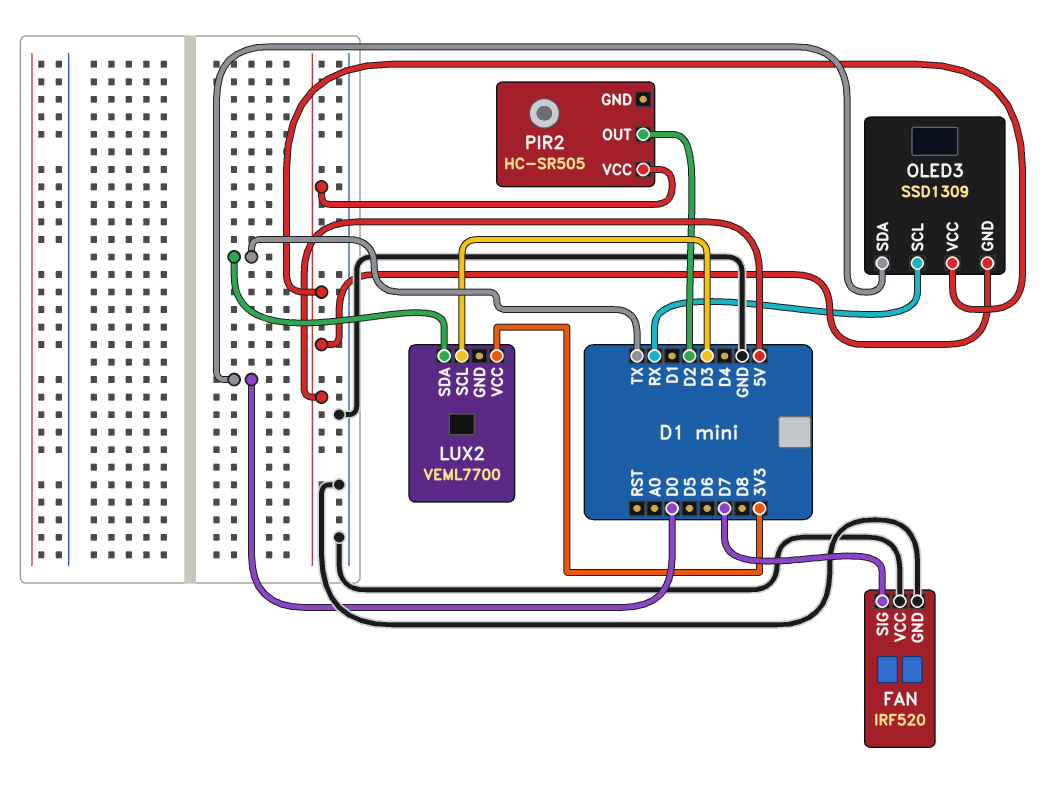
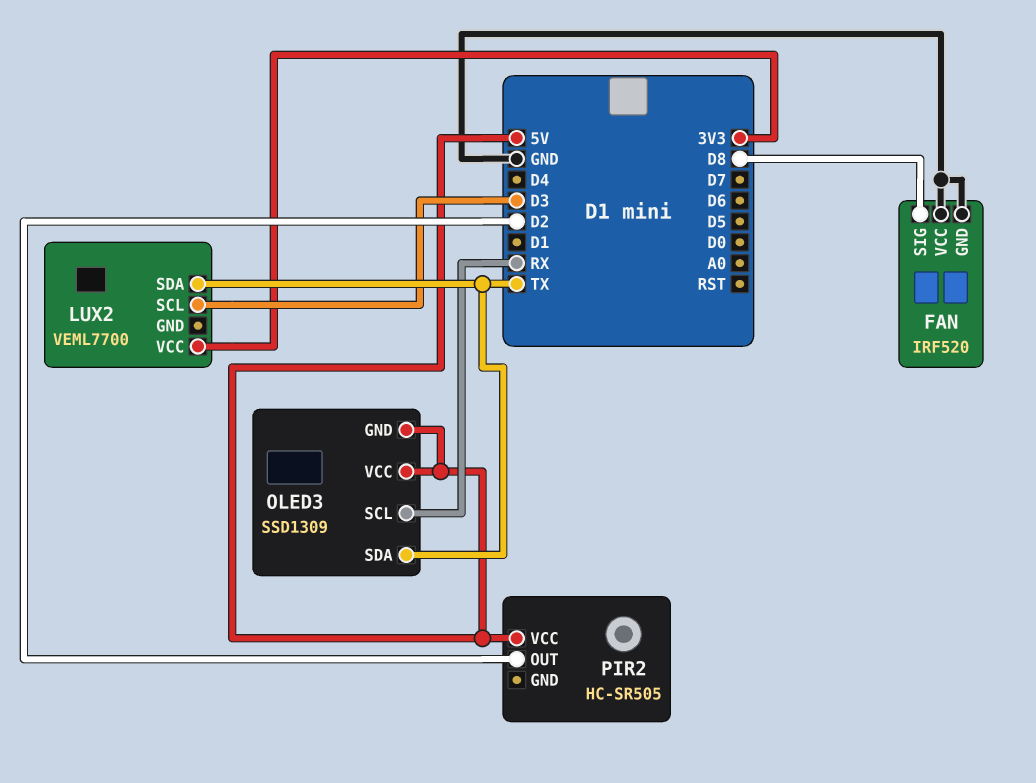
FAN pin SIG: D7 -> D8
OLED3 pin SDA: D0 -> TX

